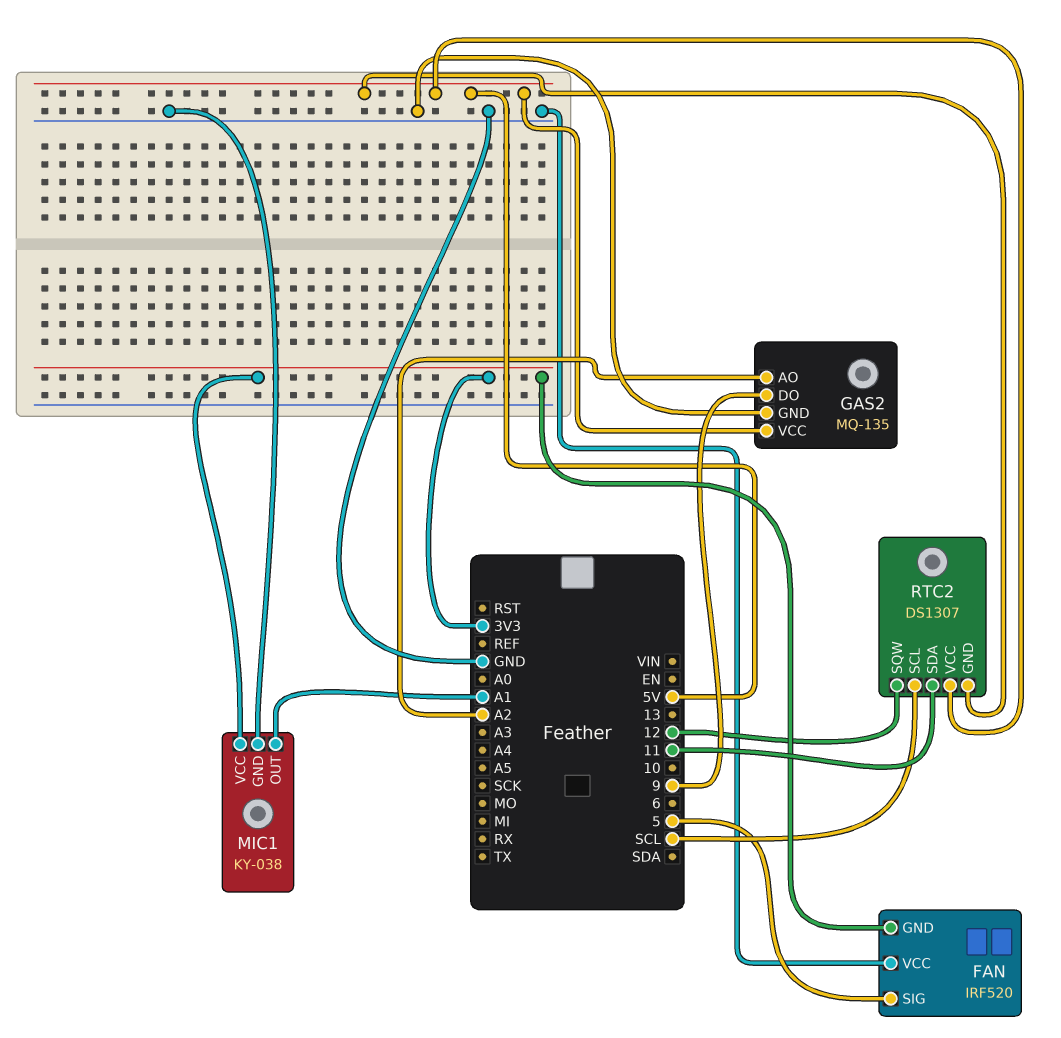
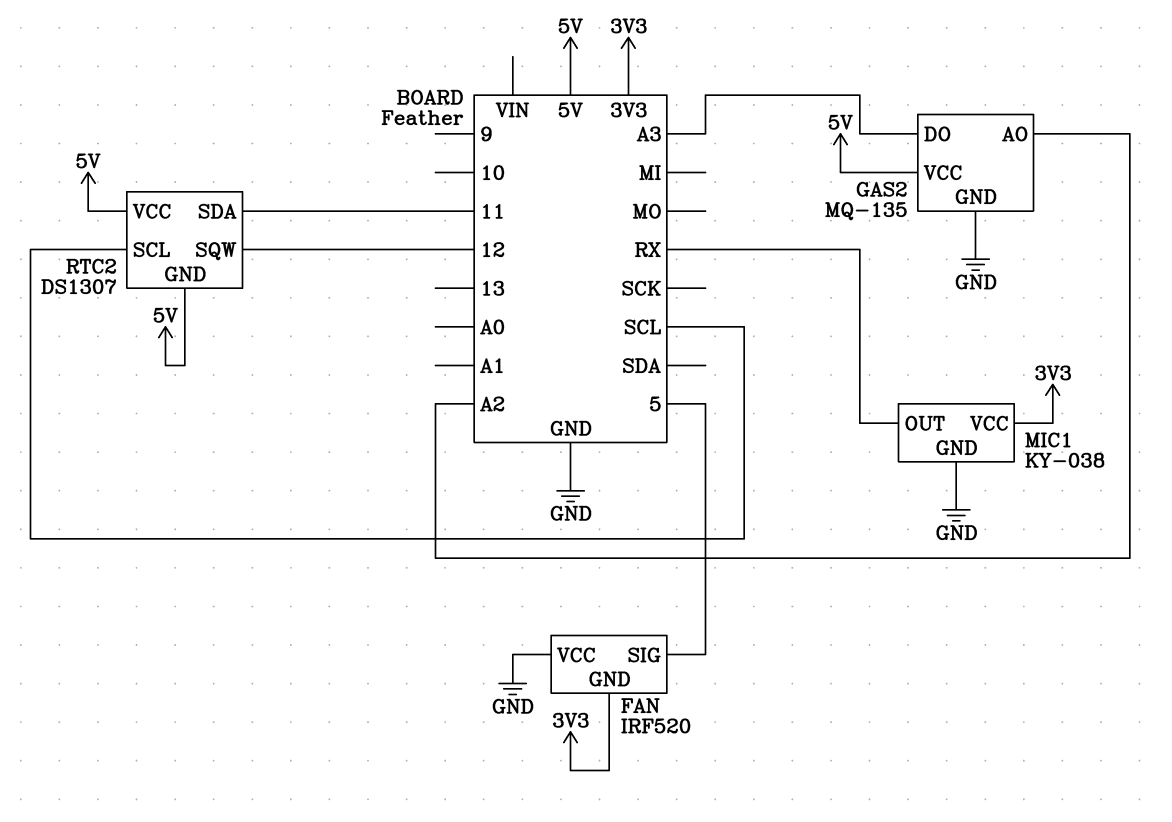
GAS2 pin DO: 9 -> A3
MIC1 pin OUT: A1 -> RX

